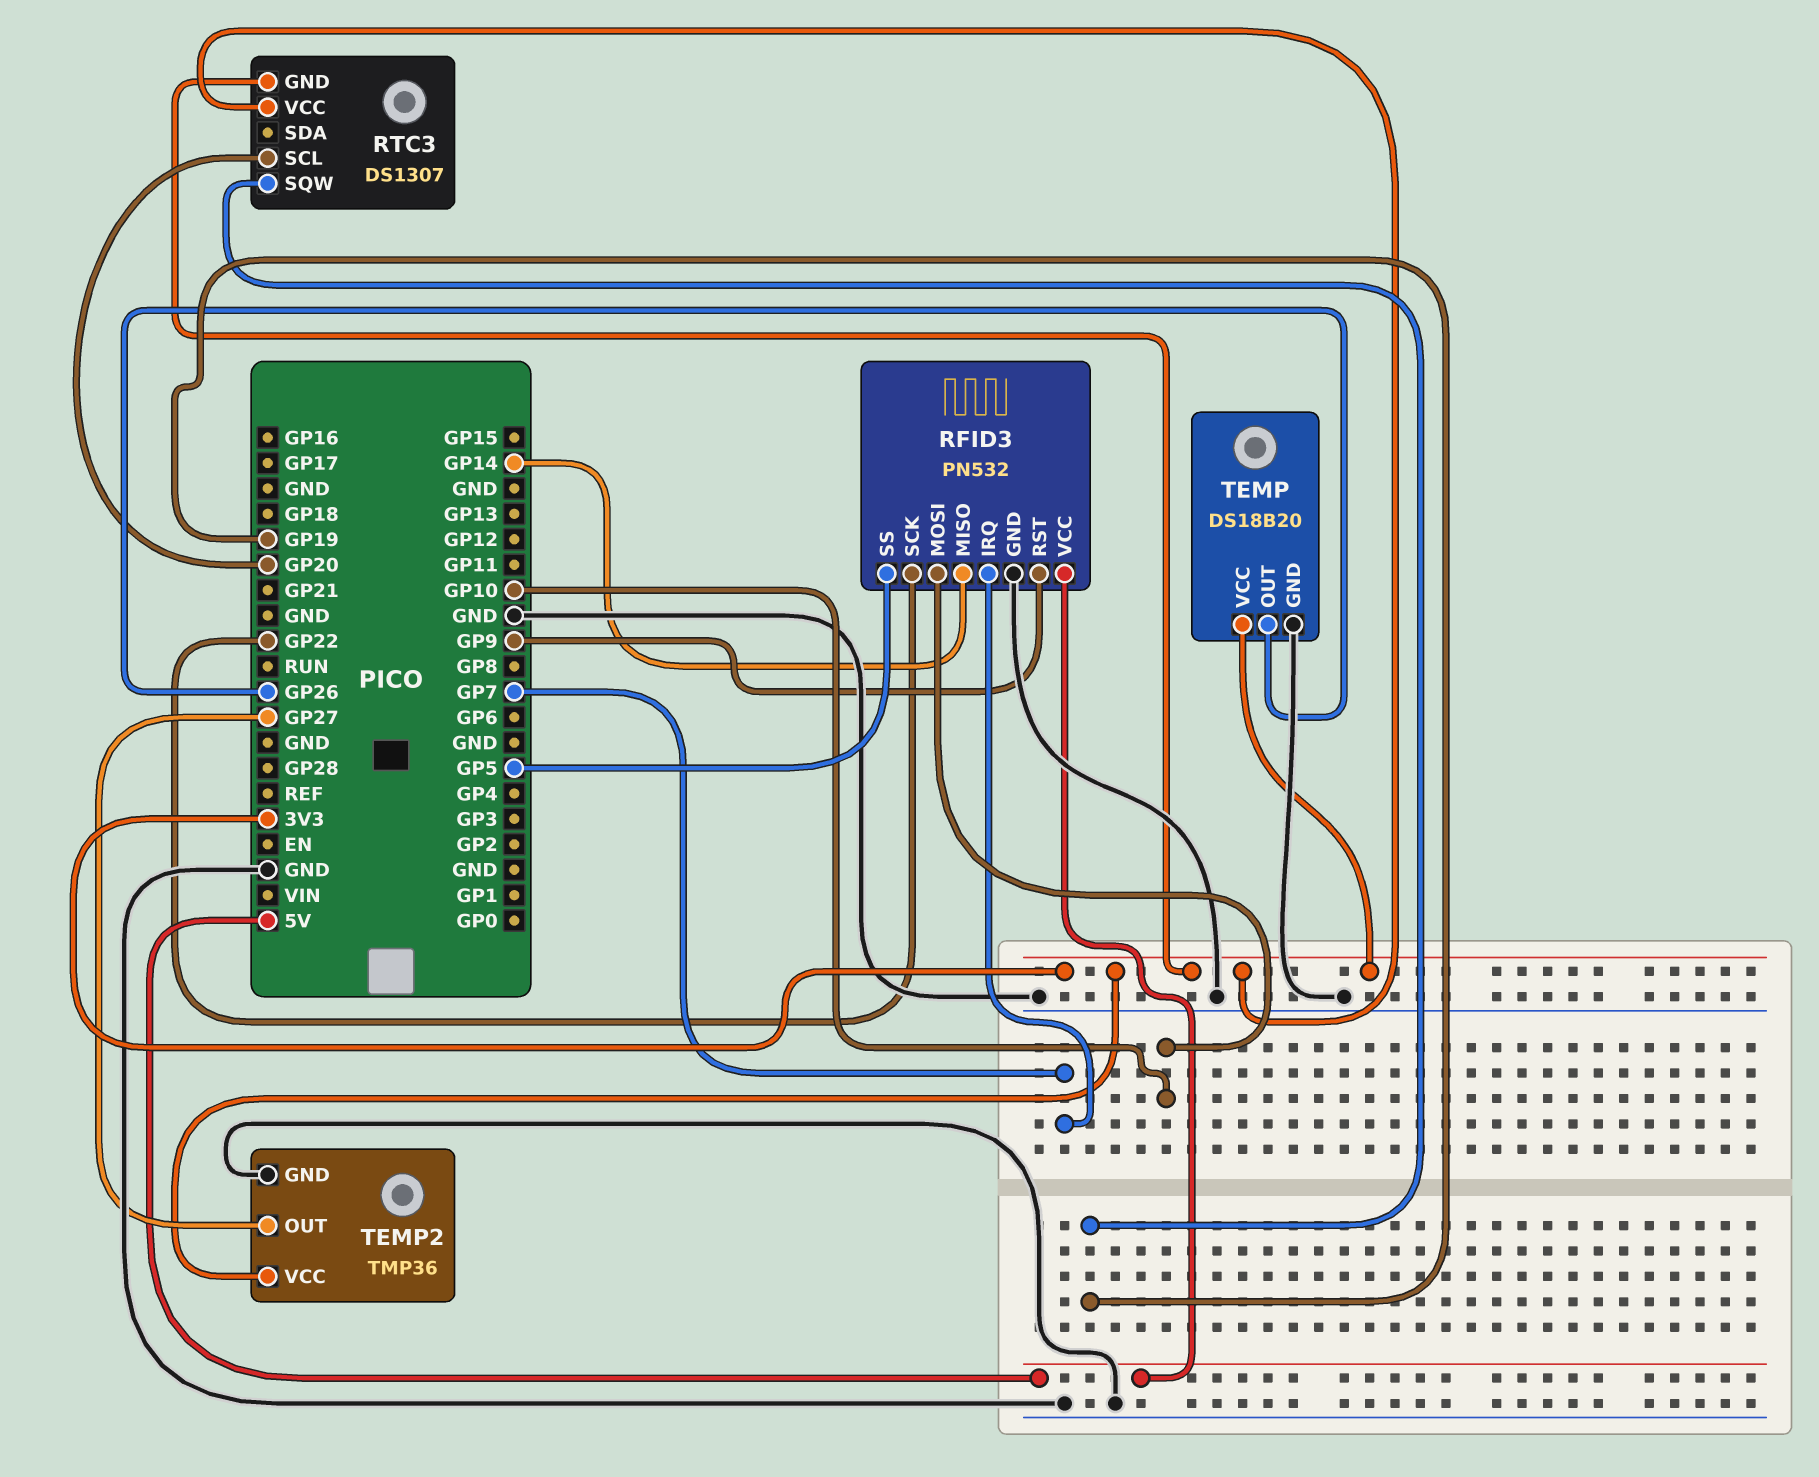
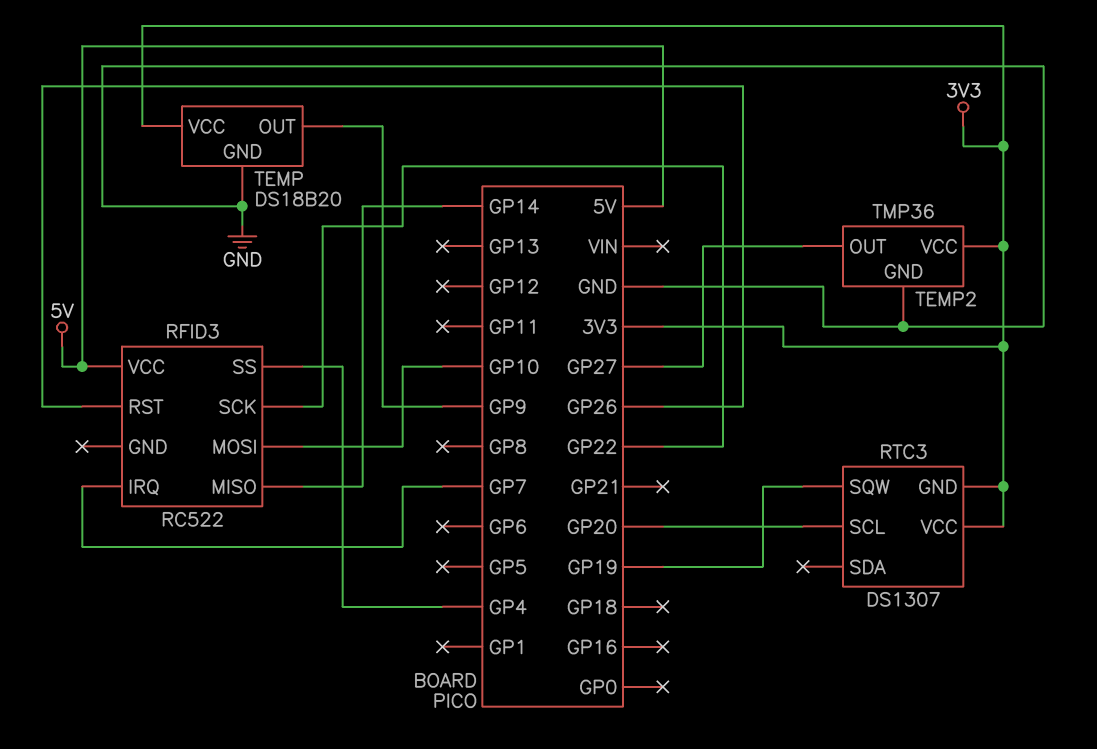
RFID3: PN532 -> RC522
RFID3 pin GND: GND -> none
RFID3 pin RST: GP9 -> GP26
RFID3 pin SS: GP5 -> GP4
TEMP pin OUT: GP26 -> GP9

